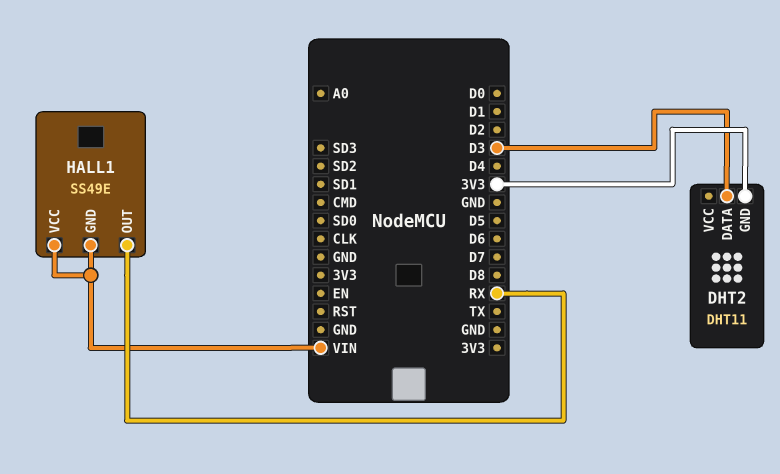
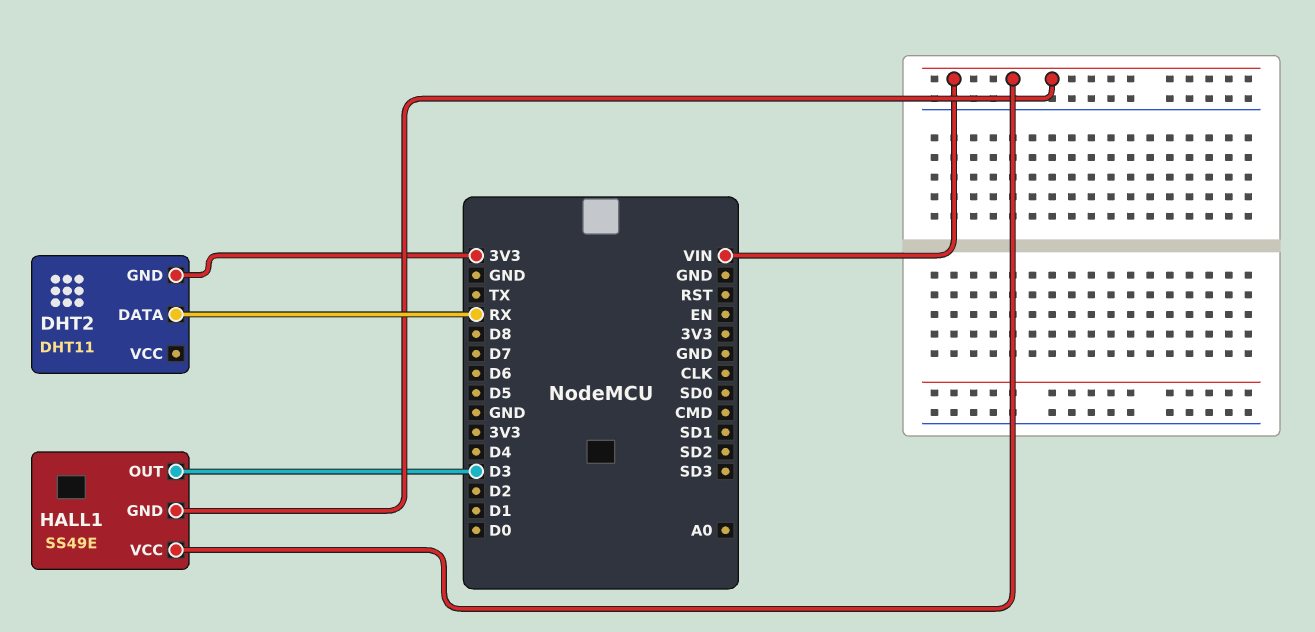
DHT2 pin DATA: D3 -> RX
HALL1 pin OUT: RX -> D3

